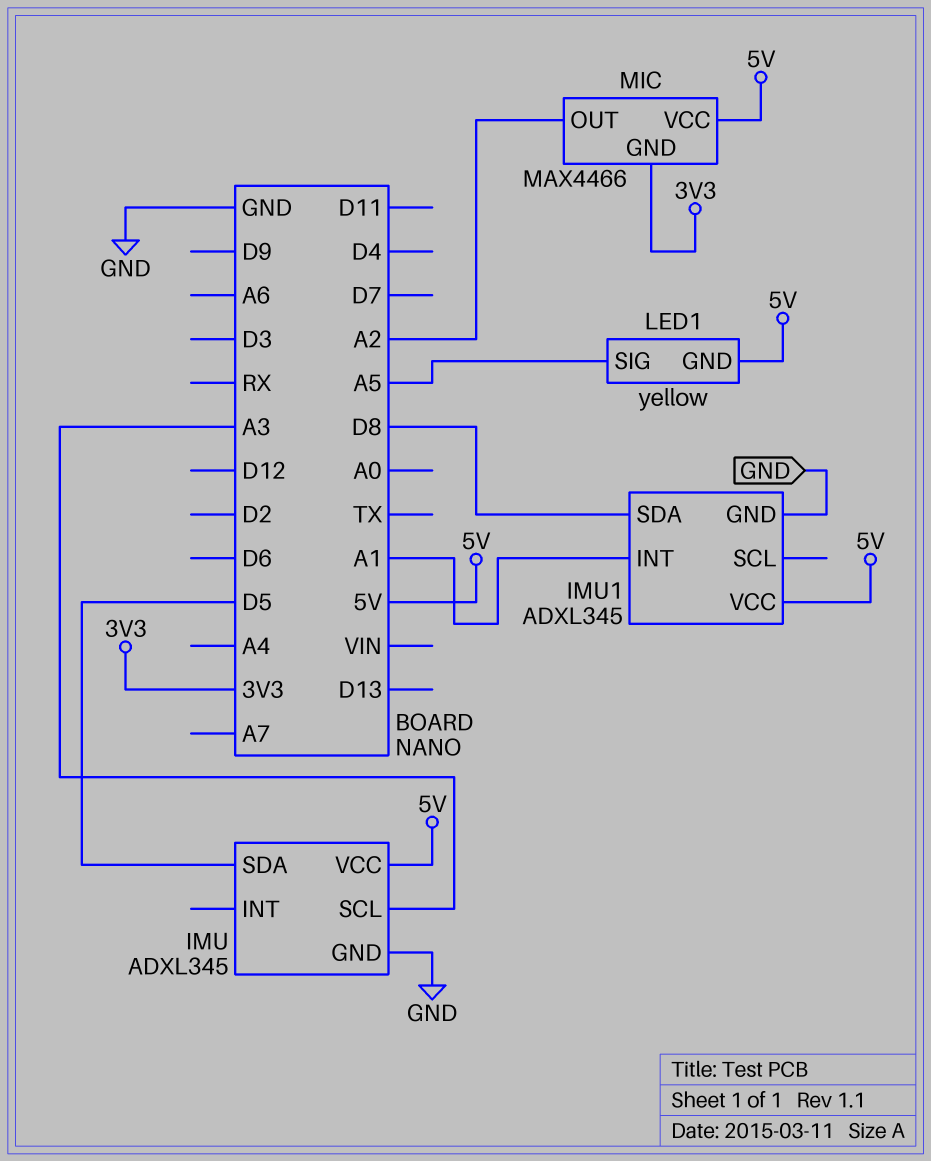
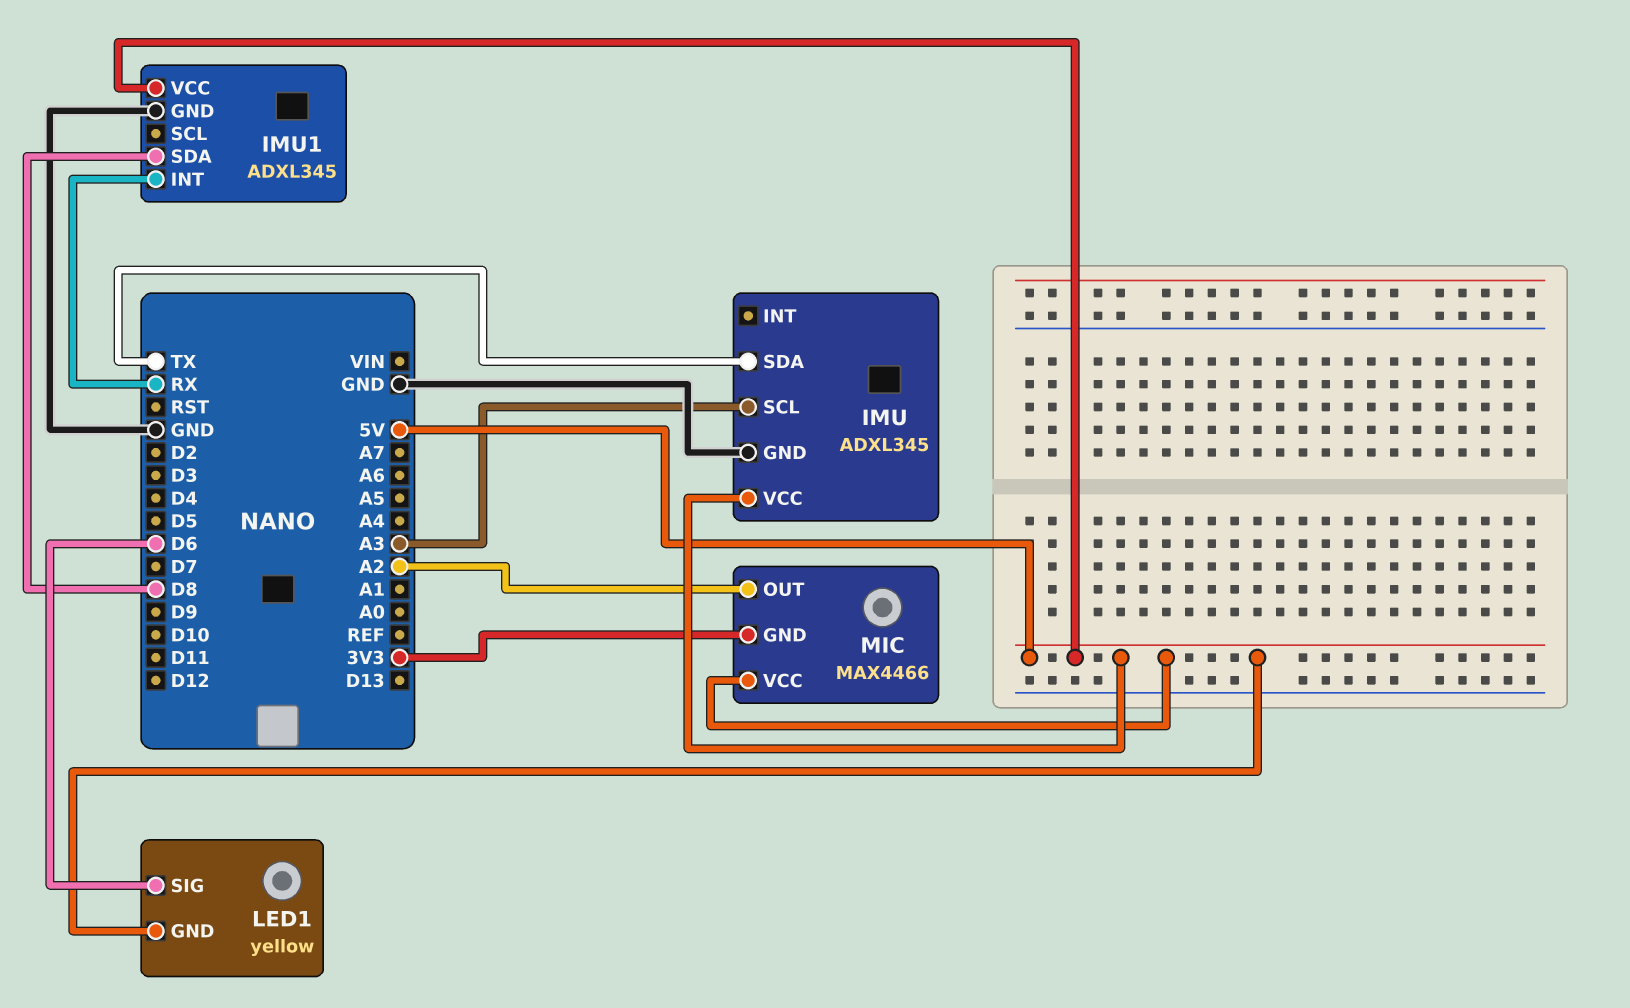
IMU pin SDA: D5 -> TX
IMU1 pin INT: A1 -> RX
LED1 pin SIG: A5 -> D6

